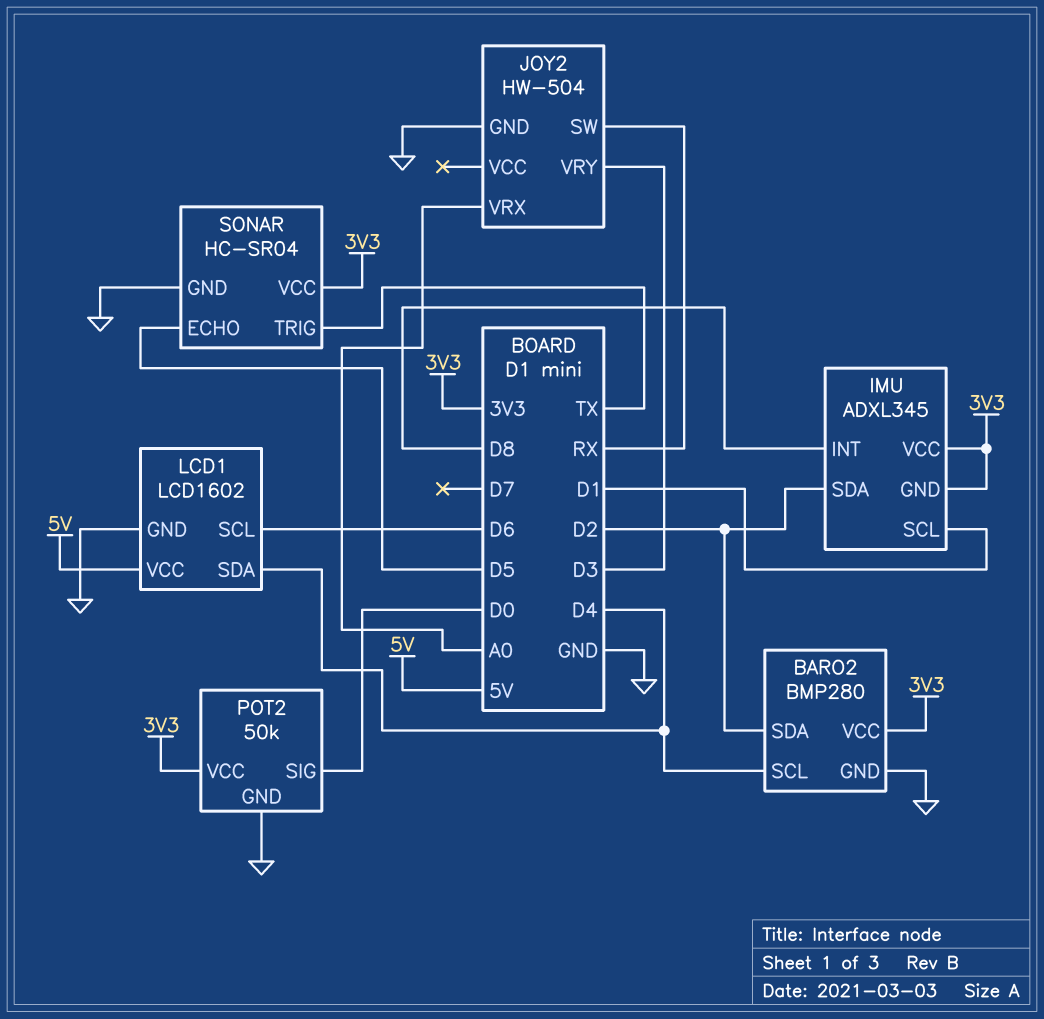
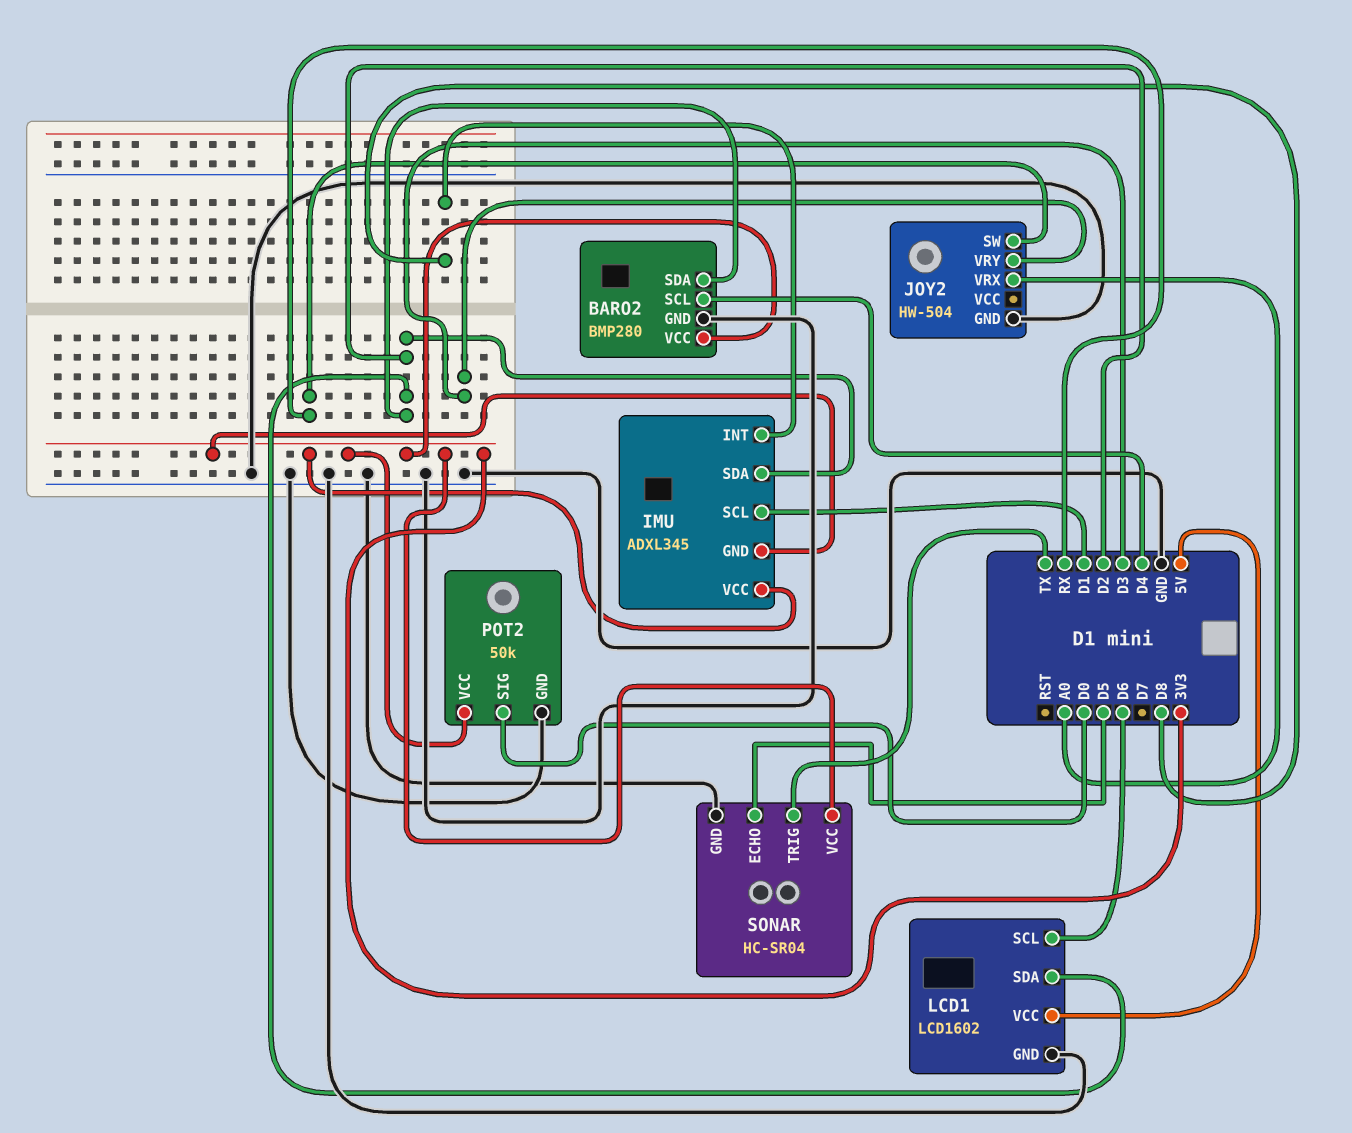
LCD1 pin SDA: D4 -> D2

